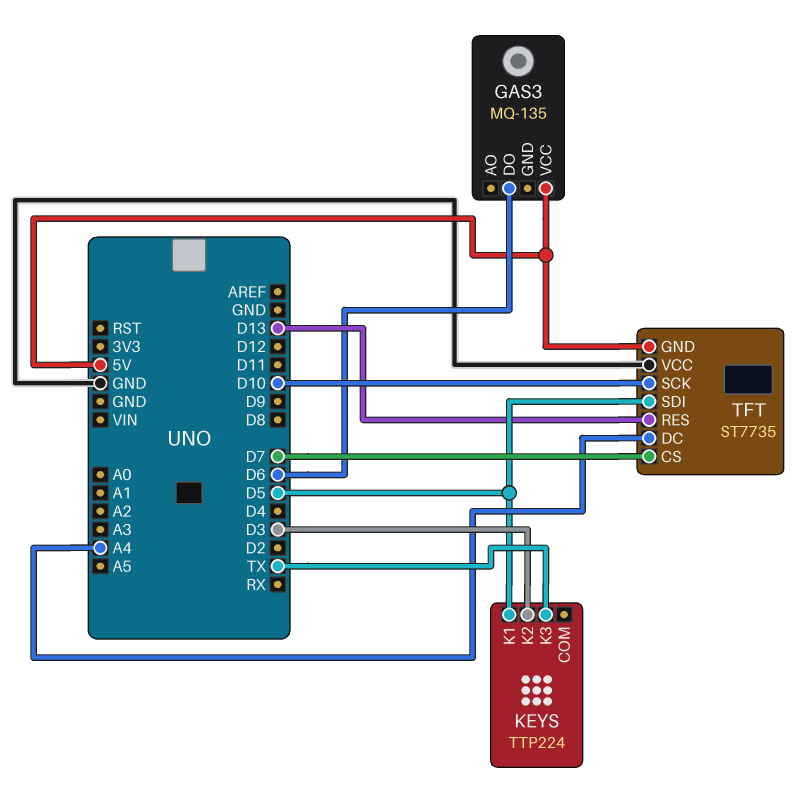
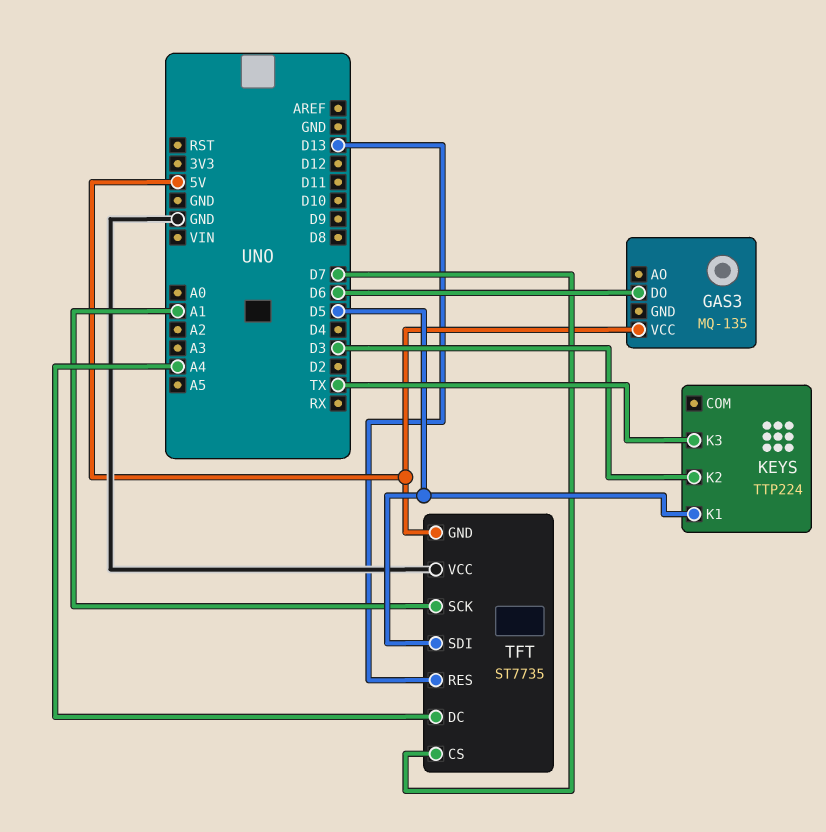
TFT pin SCK: D10 -> A1

